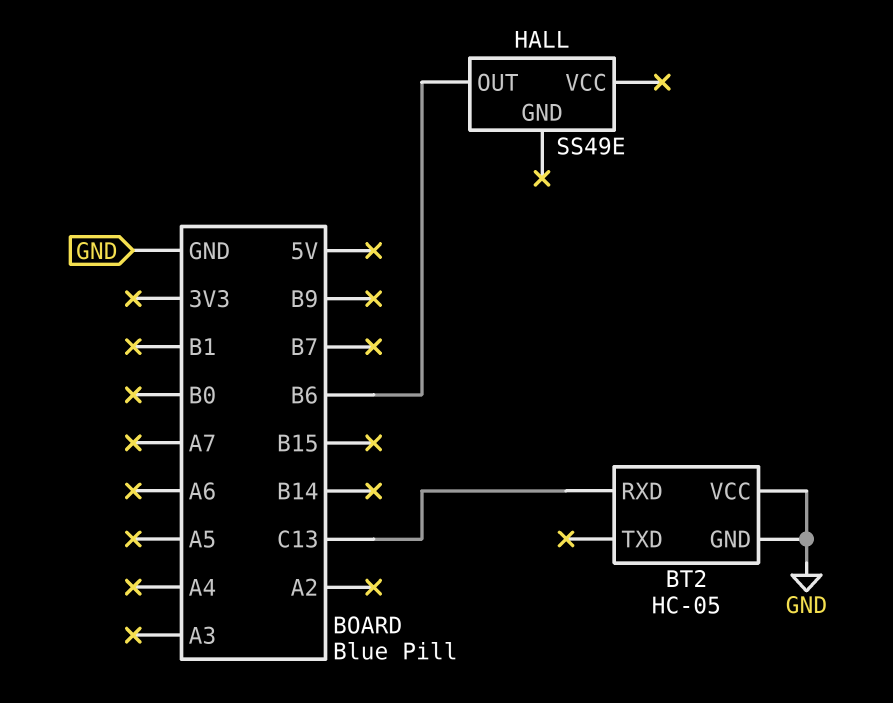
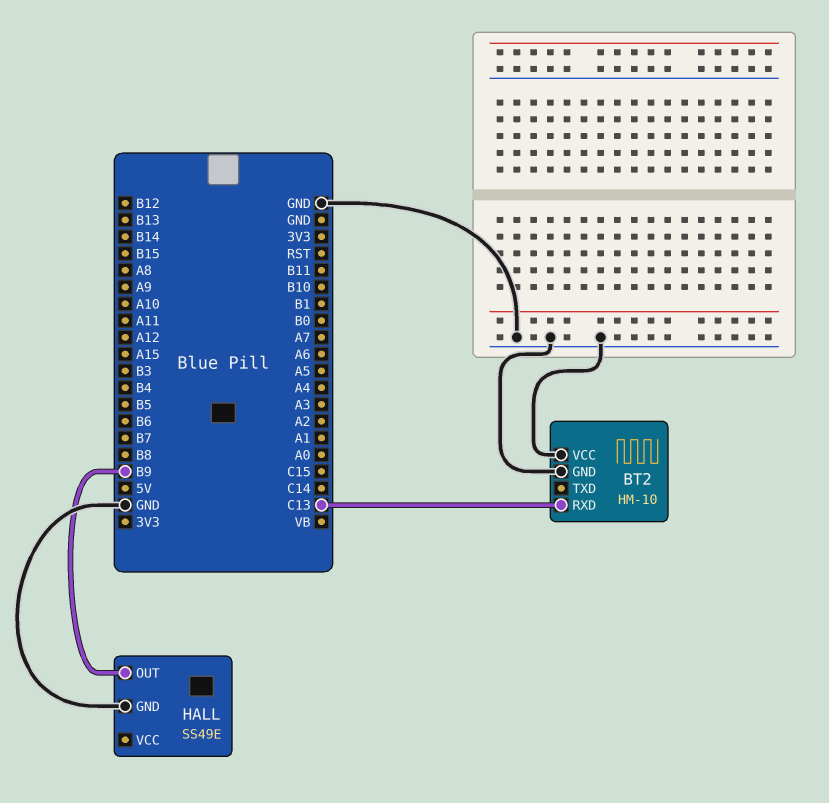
BT2: HC-05 -> HM-10
HALL pin GND: none -> GND
HALL pin OUT: B6 -> B9

